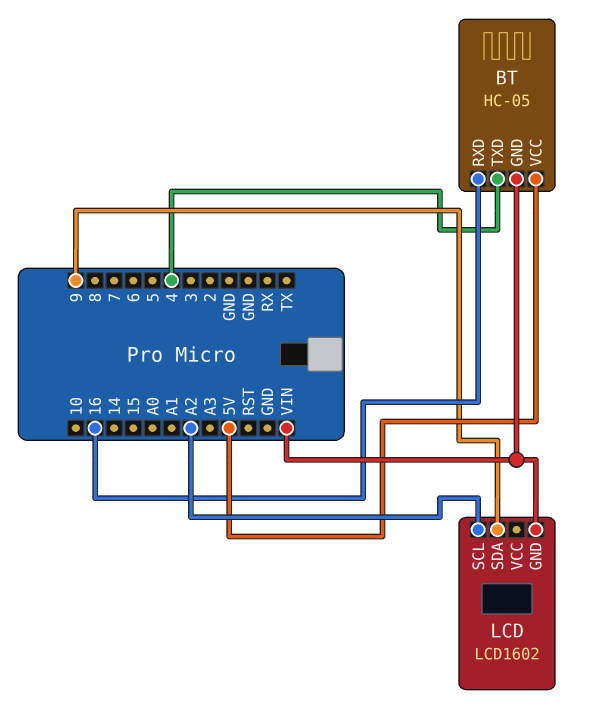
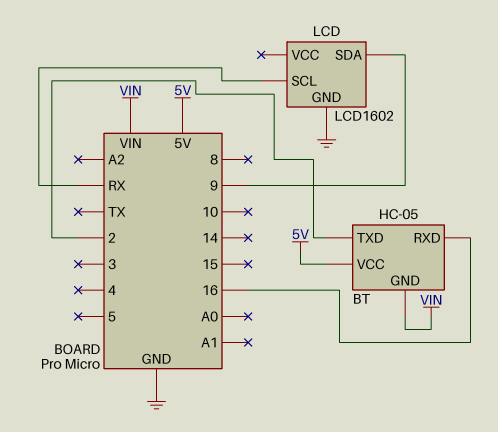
BT pin TXD: 4 -> 2
LCD pin GND: VIN -> GND
LCD pin SCL: A2 -> RX

